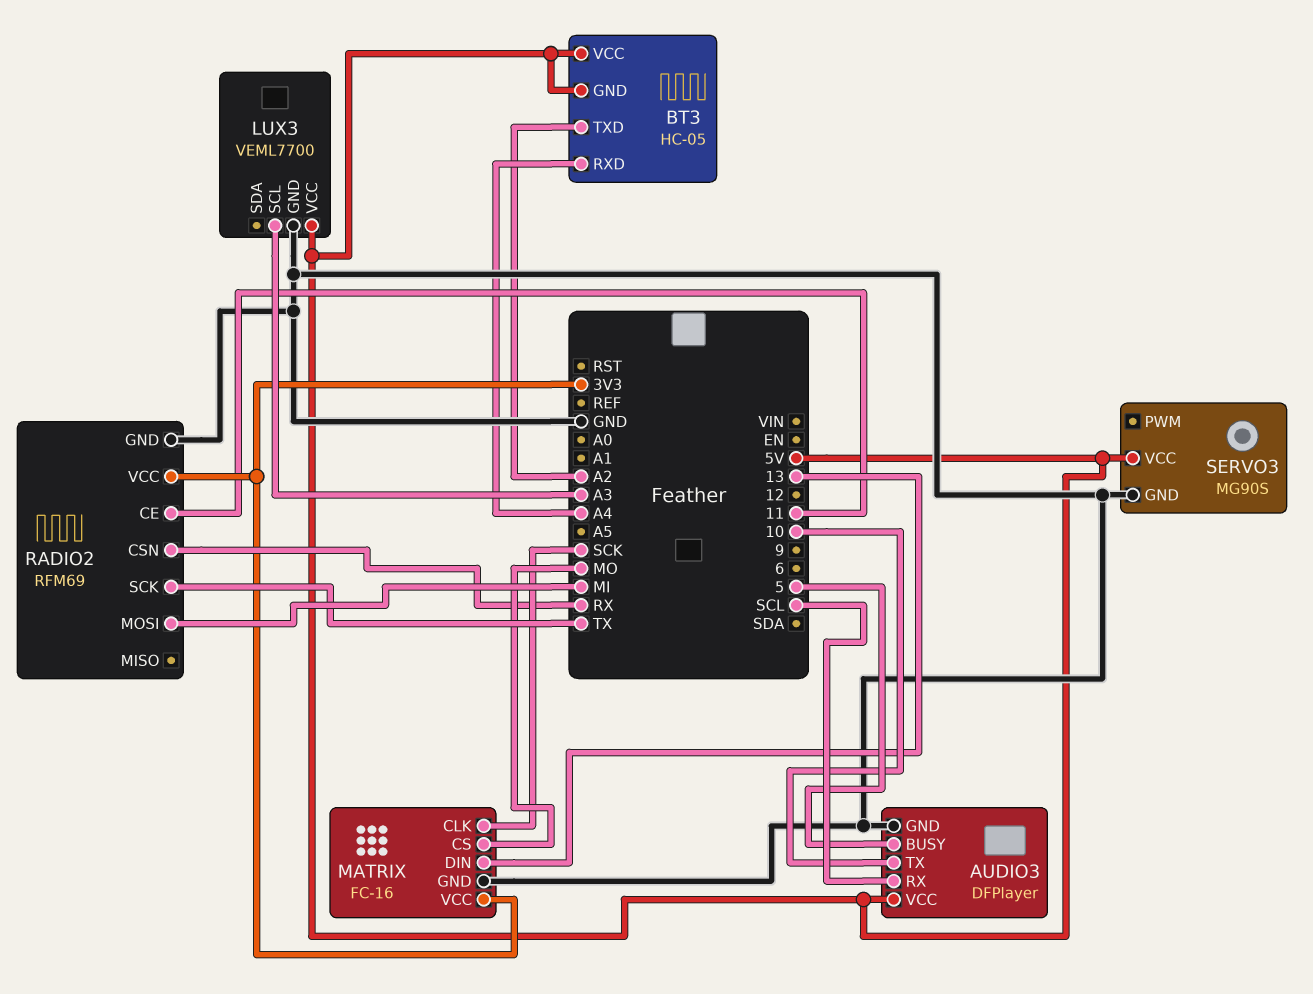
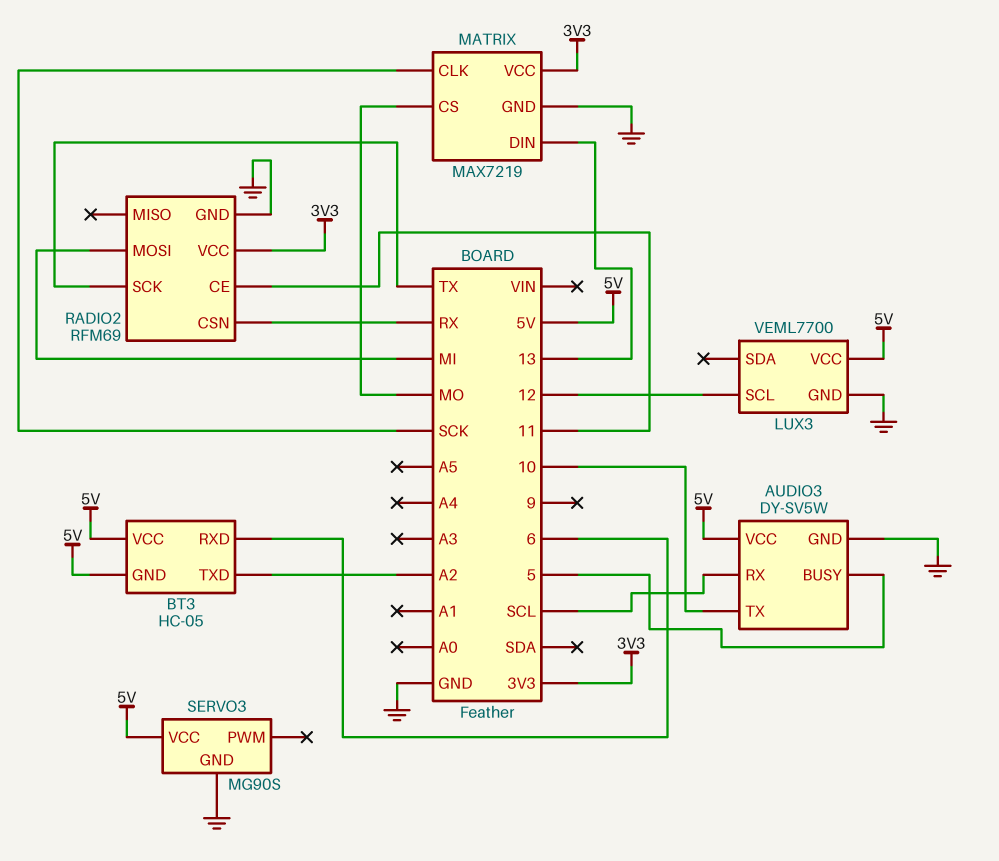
AUDIO3: DFPlayer -> DY-SV5W
BT3 pin RXD: A4 -> 6
LUX3 pin SCL: A3 -> 12
MATRIX: FC-16 -> MAX7219

